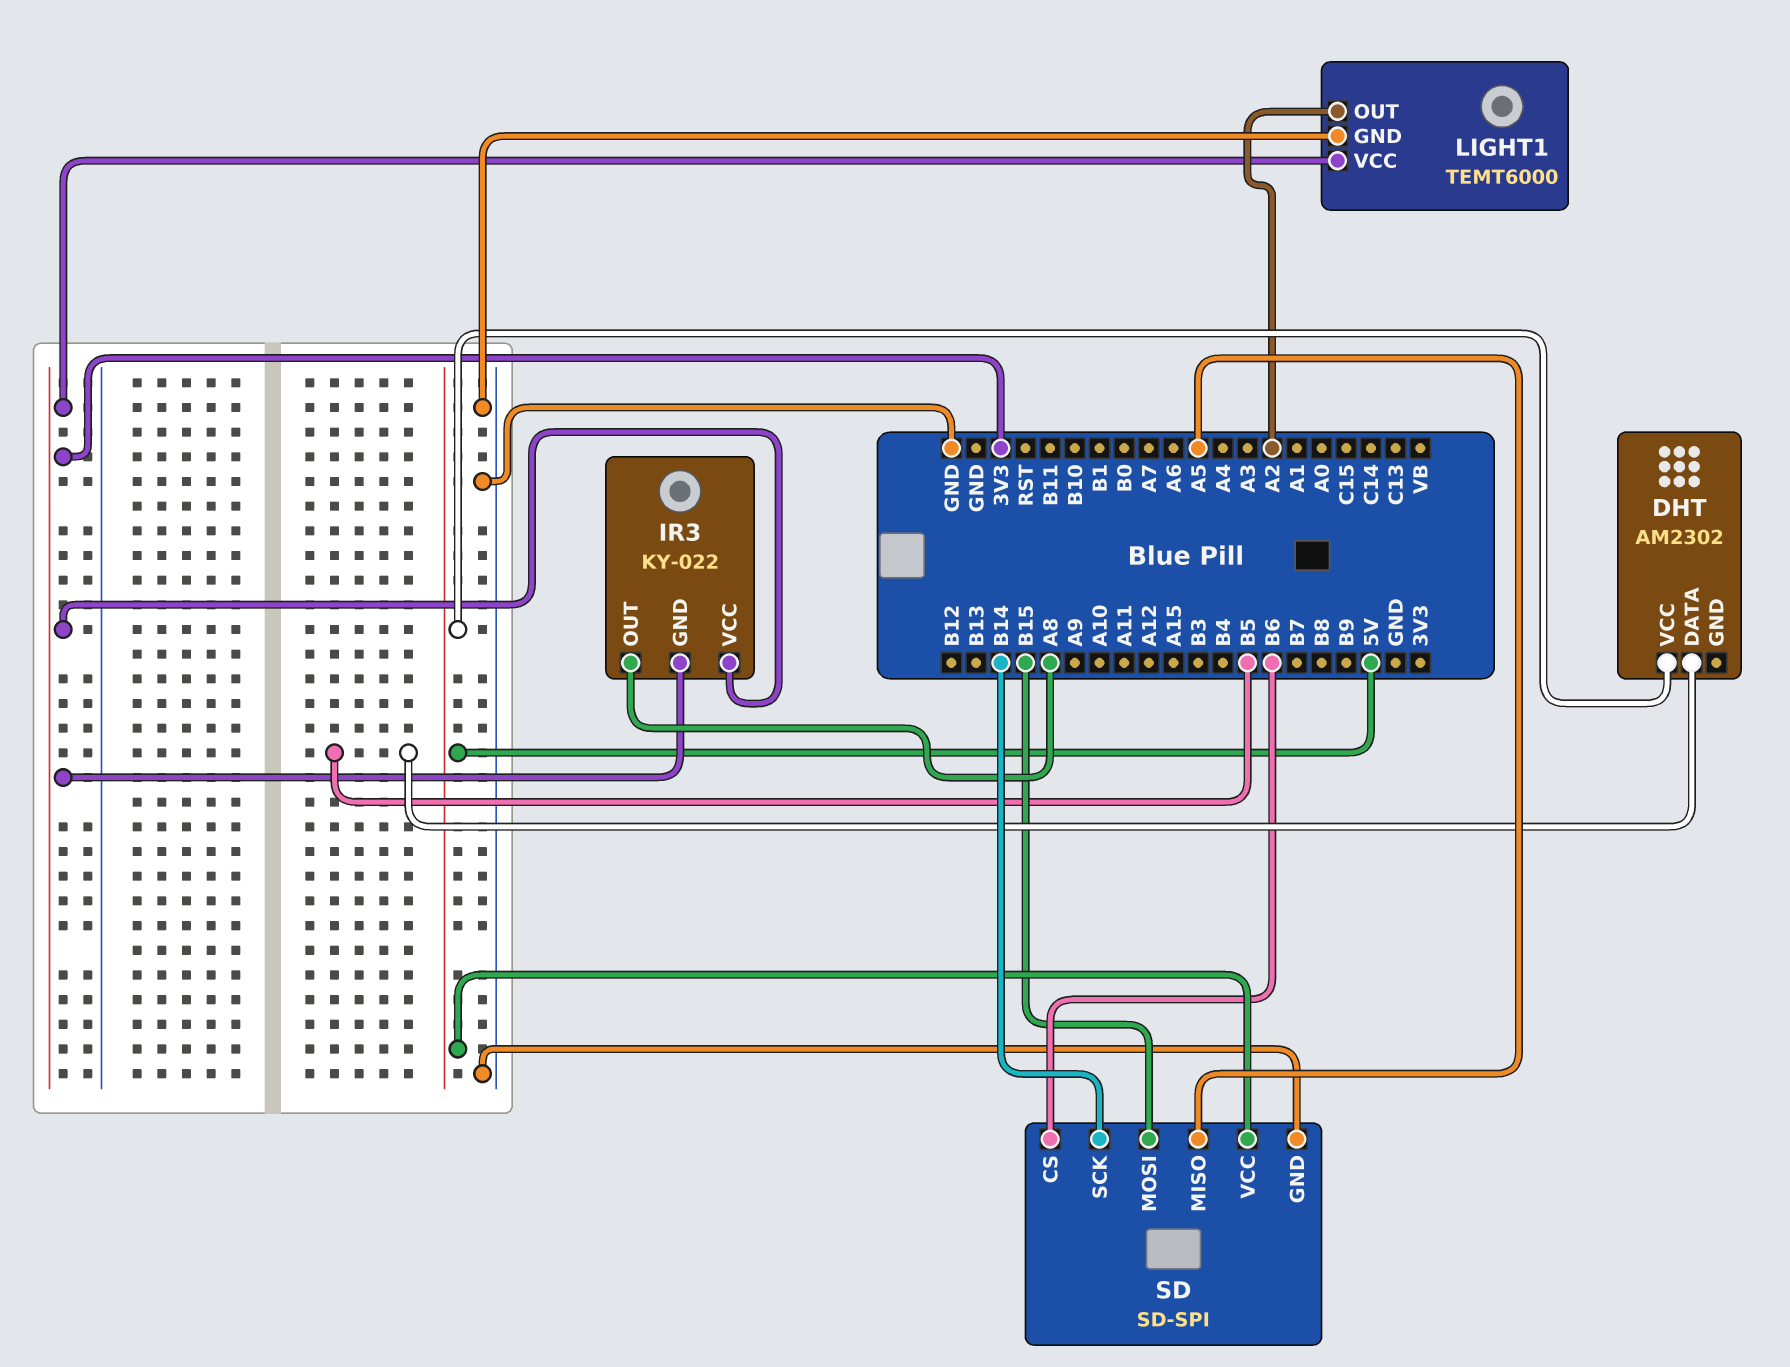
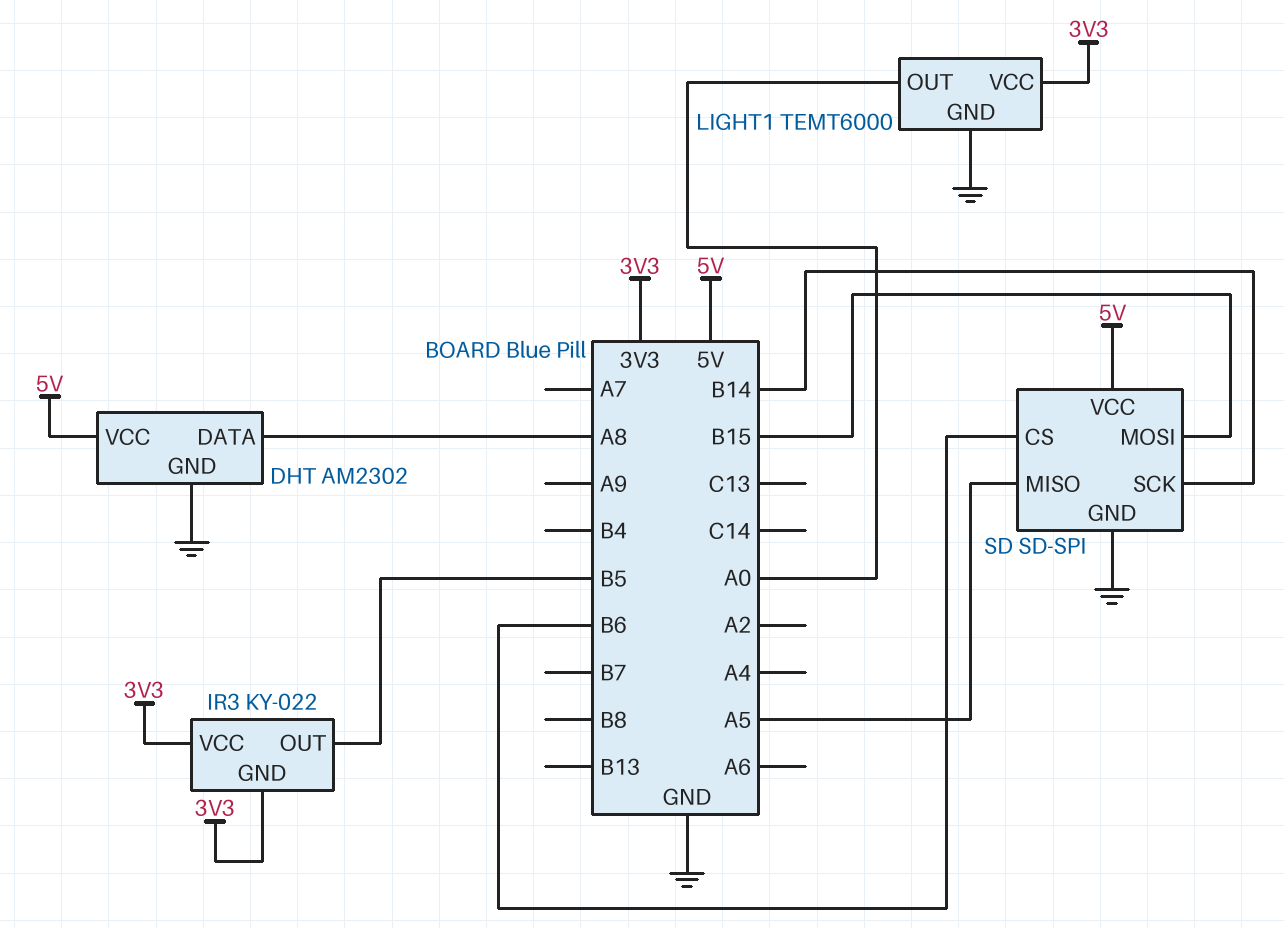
DHT pin DATA: B5 -> A8
DHT pin GND: none -> GND
IR3 pin OUT: A8 -> B5
LIGHT1 pin OUT: A2 -> A0

